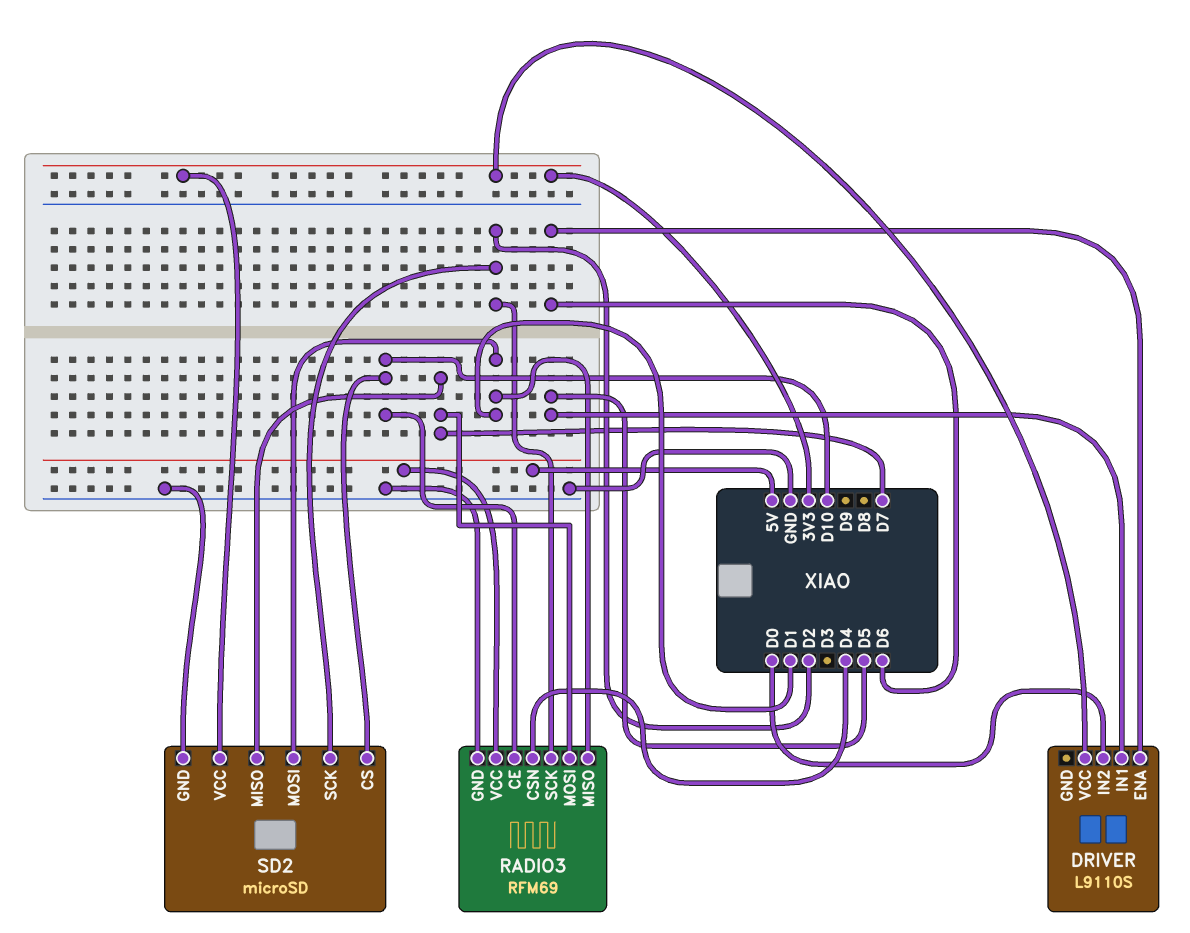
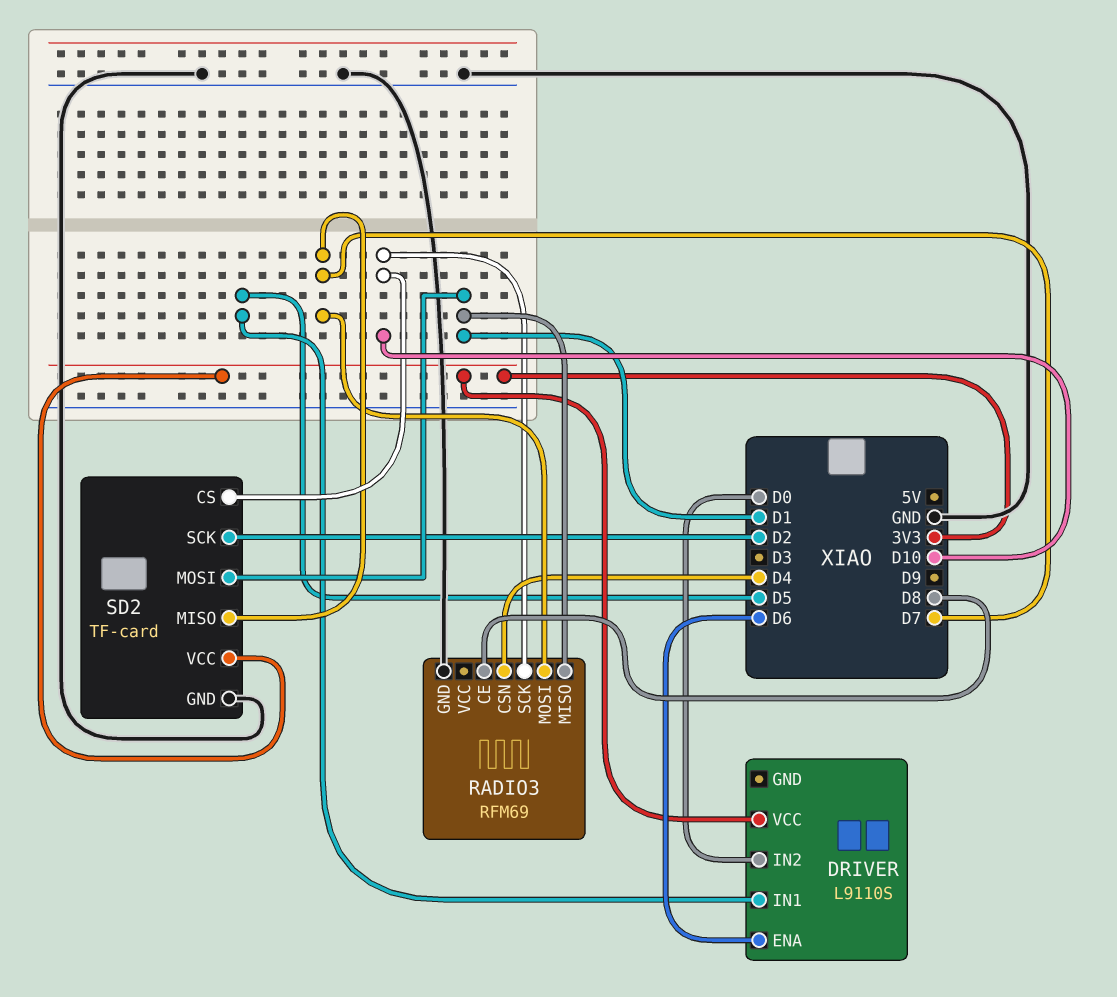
RADIO3 pin CE: D10 -> D8
RADIO3 pin SCK: D2 -> D10
RADIO3 pin VCC: 5V -> none
SD2: microSD -> TF-card

